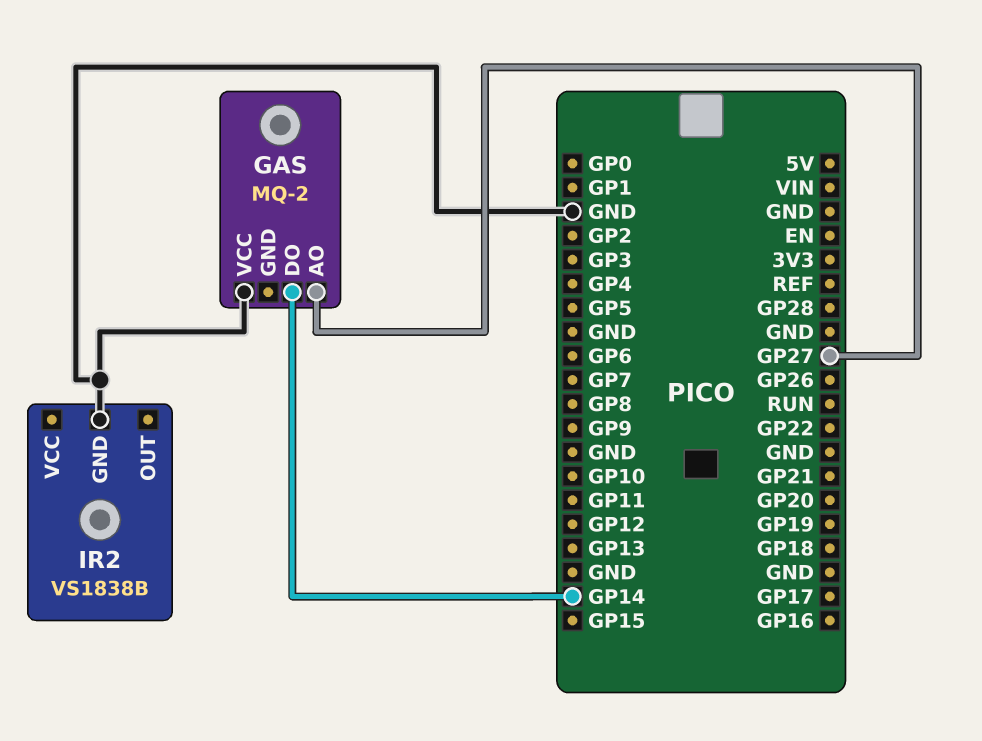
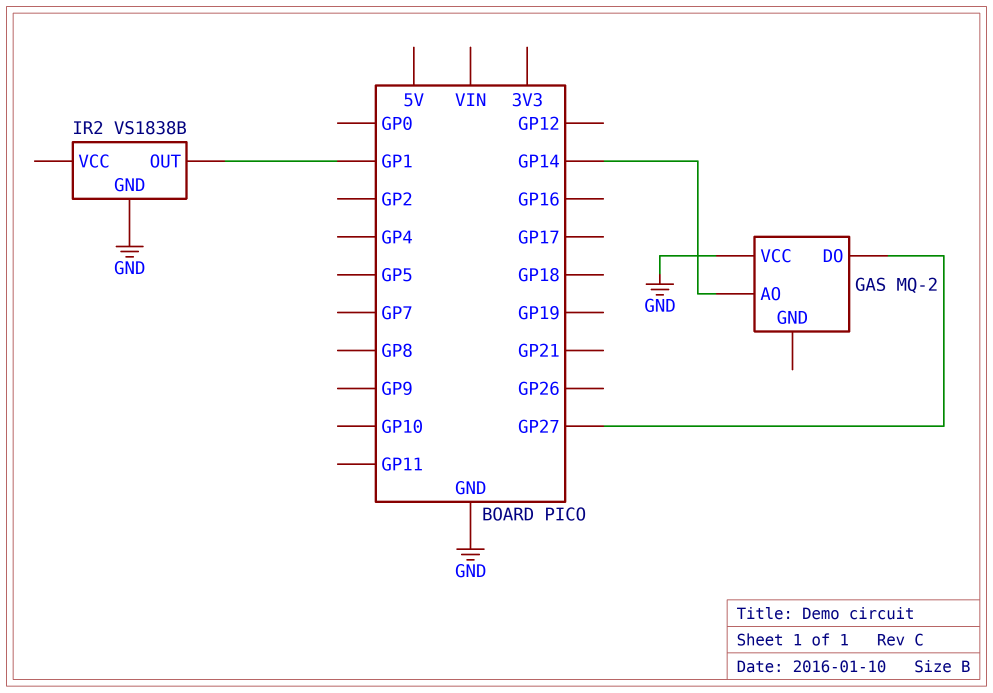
GAS pin AO: GP27 -> GP14
GAS pin DO: GP14 -> GP27
IR2 pin OUT: none -> GP1

